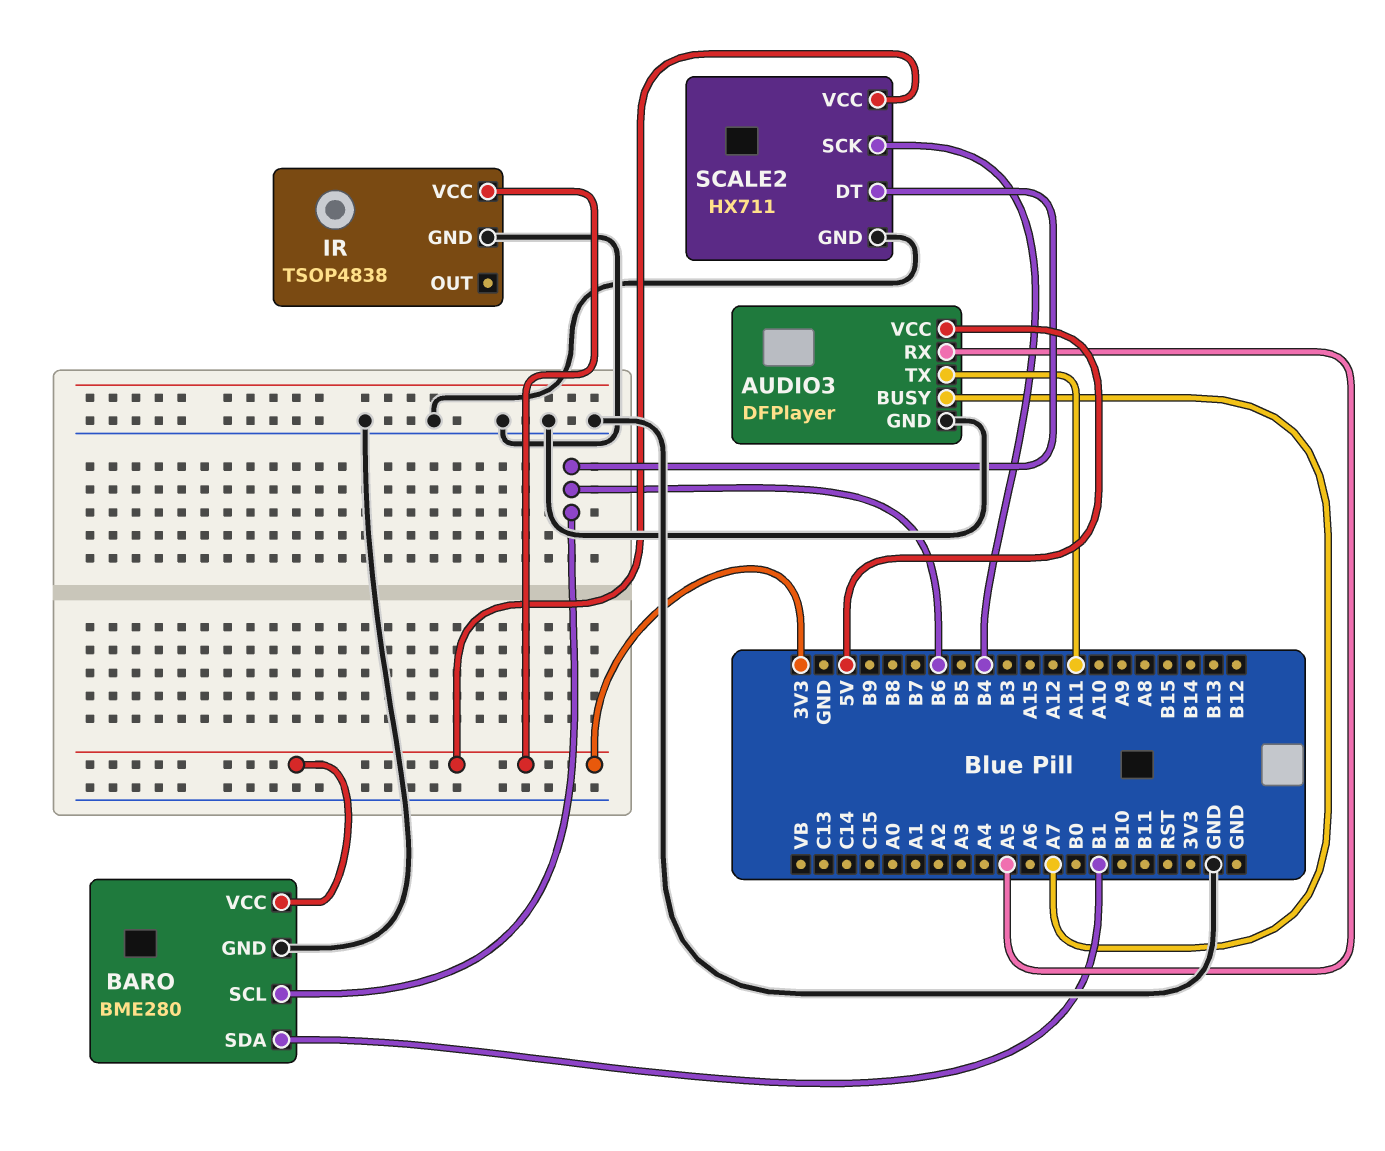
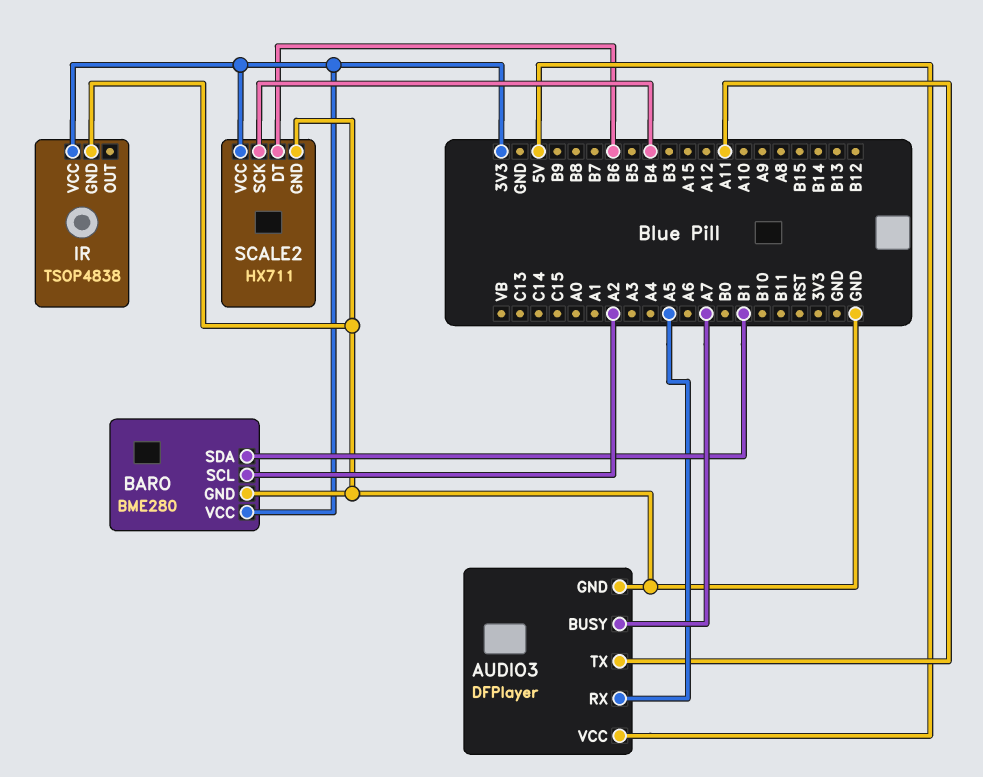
BARO pin SCL: B6 -> A2

